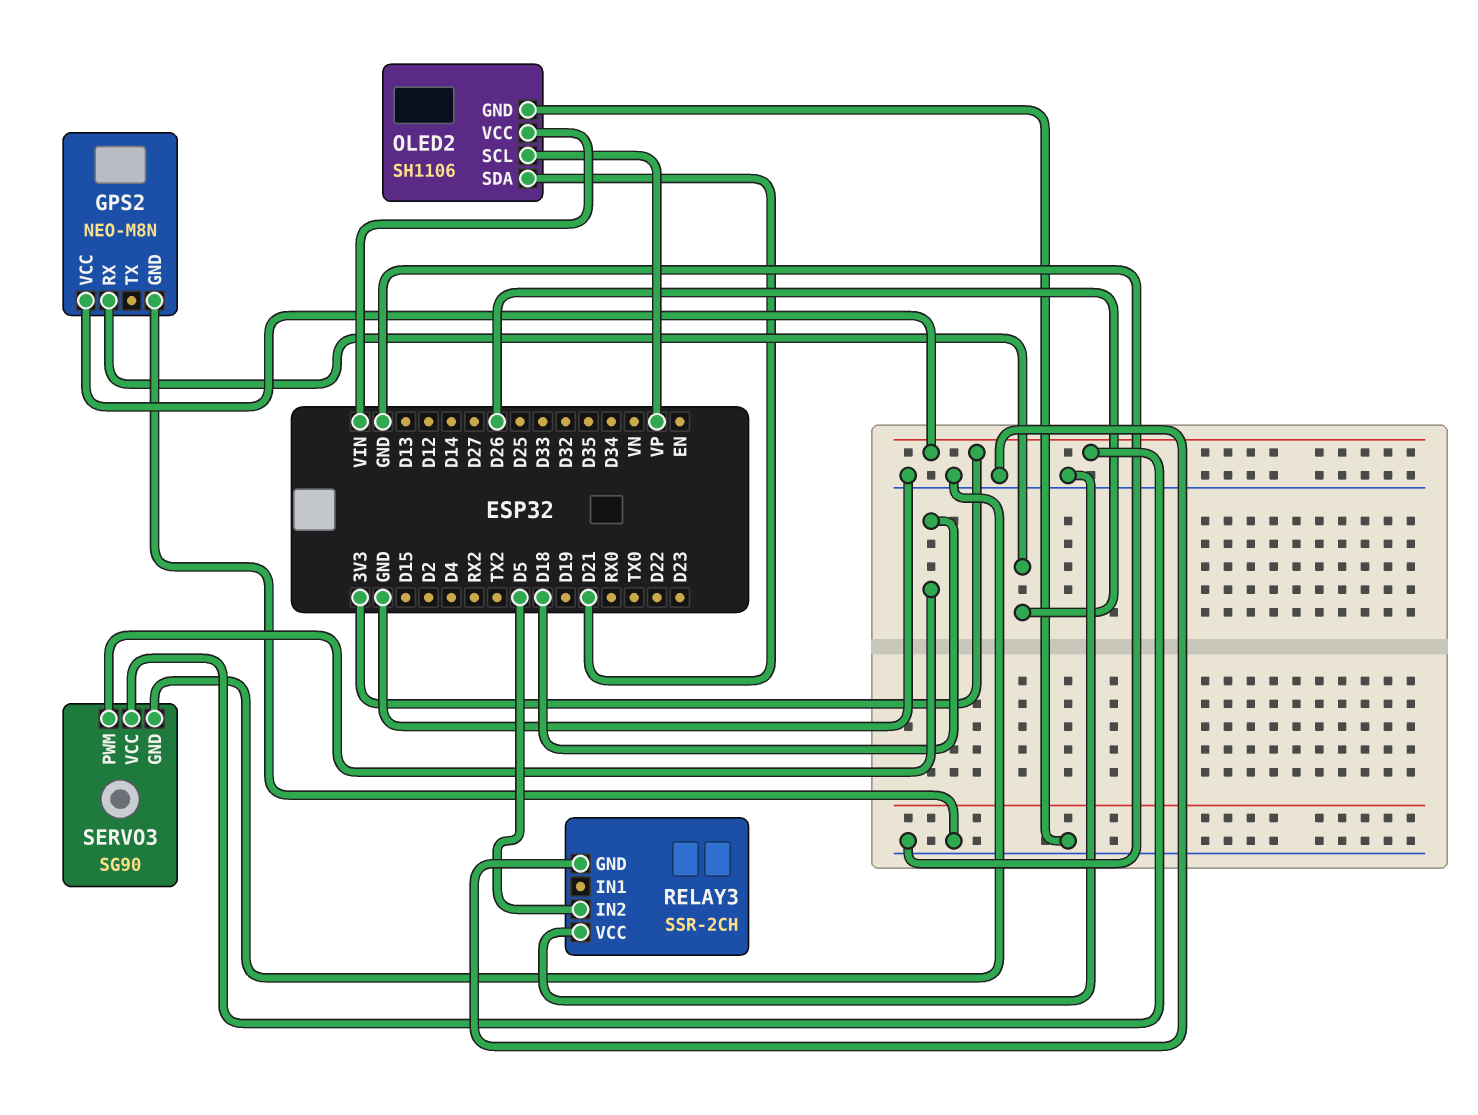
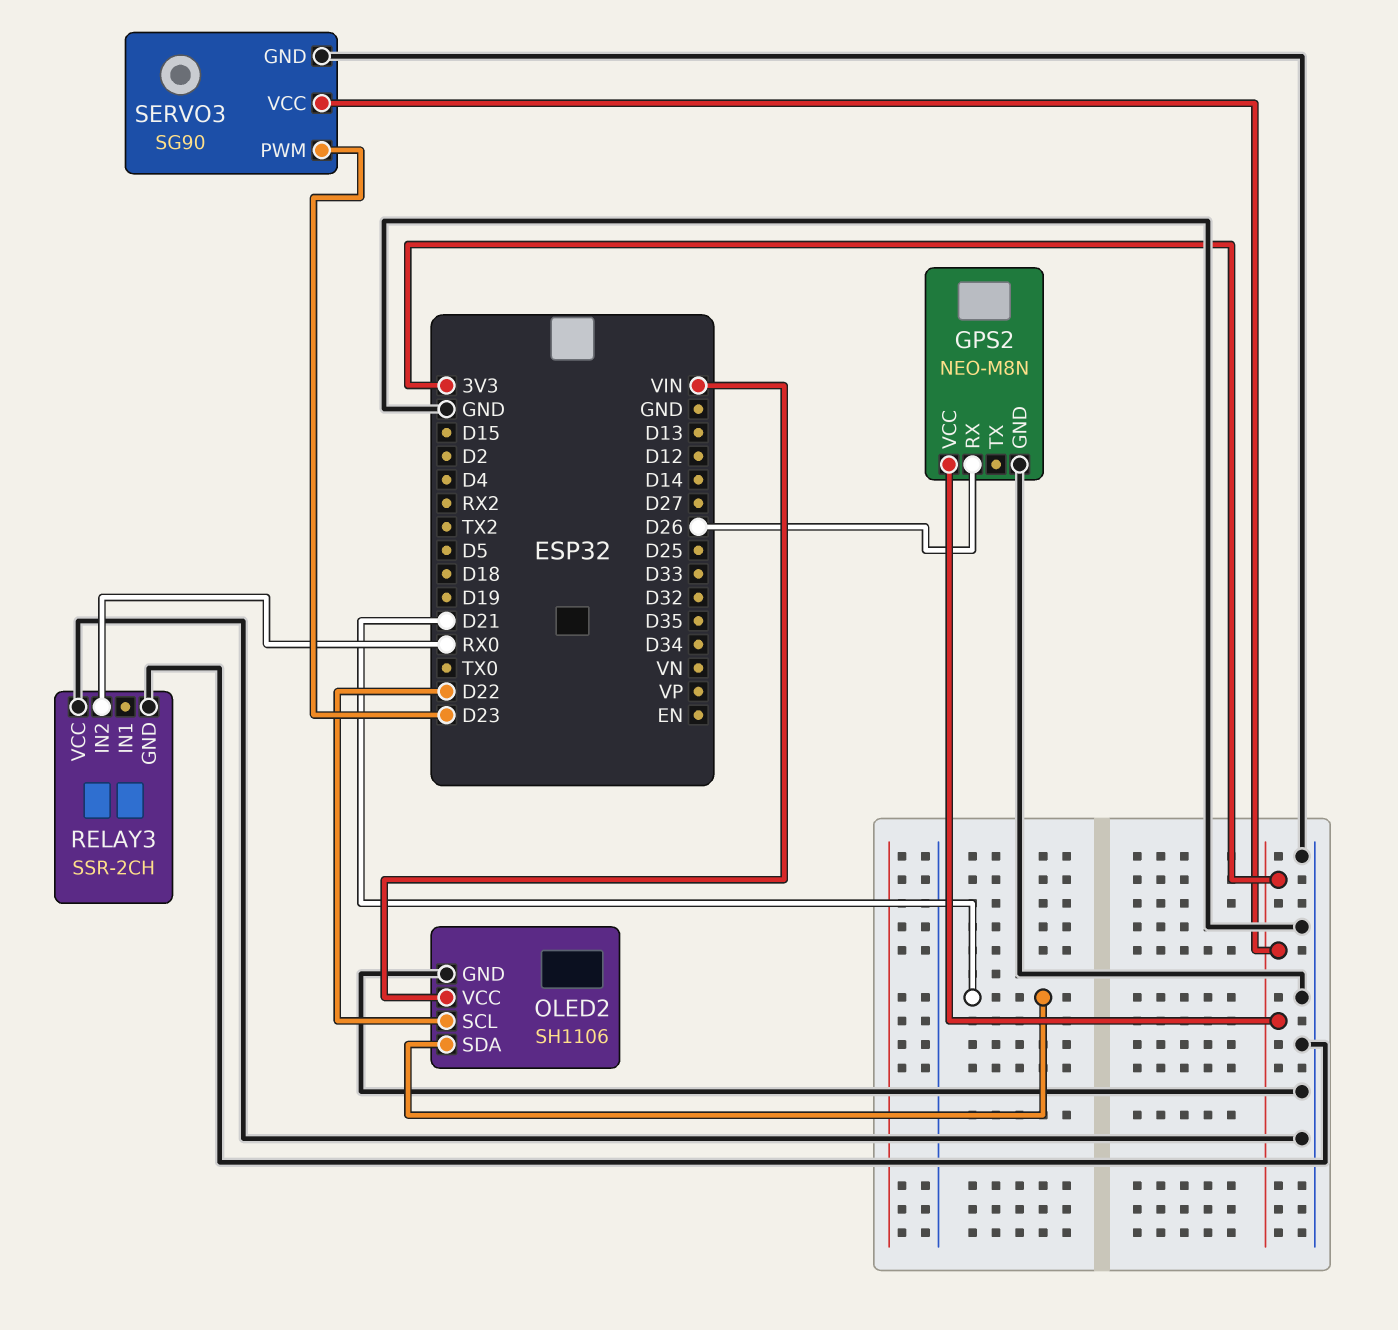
OLED2 pin SCL: VP -> D22
RELAY3 pin IN2: D5 -> RX0
SERVO3 pin PWM: D18 -> D23

